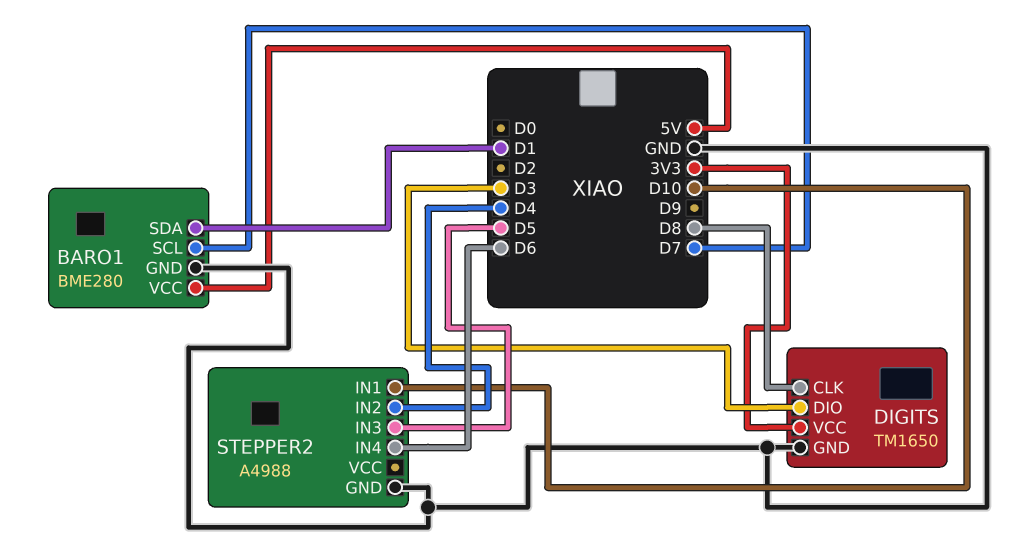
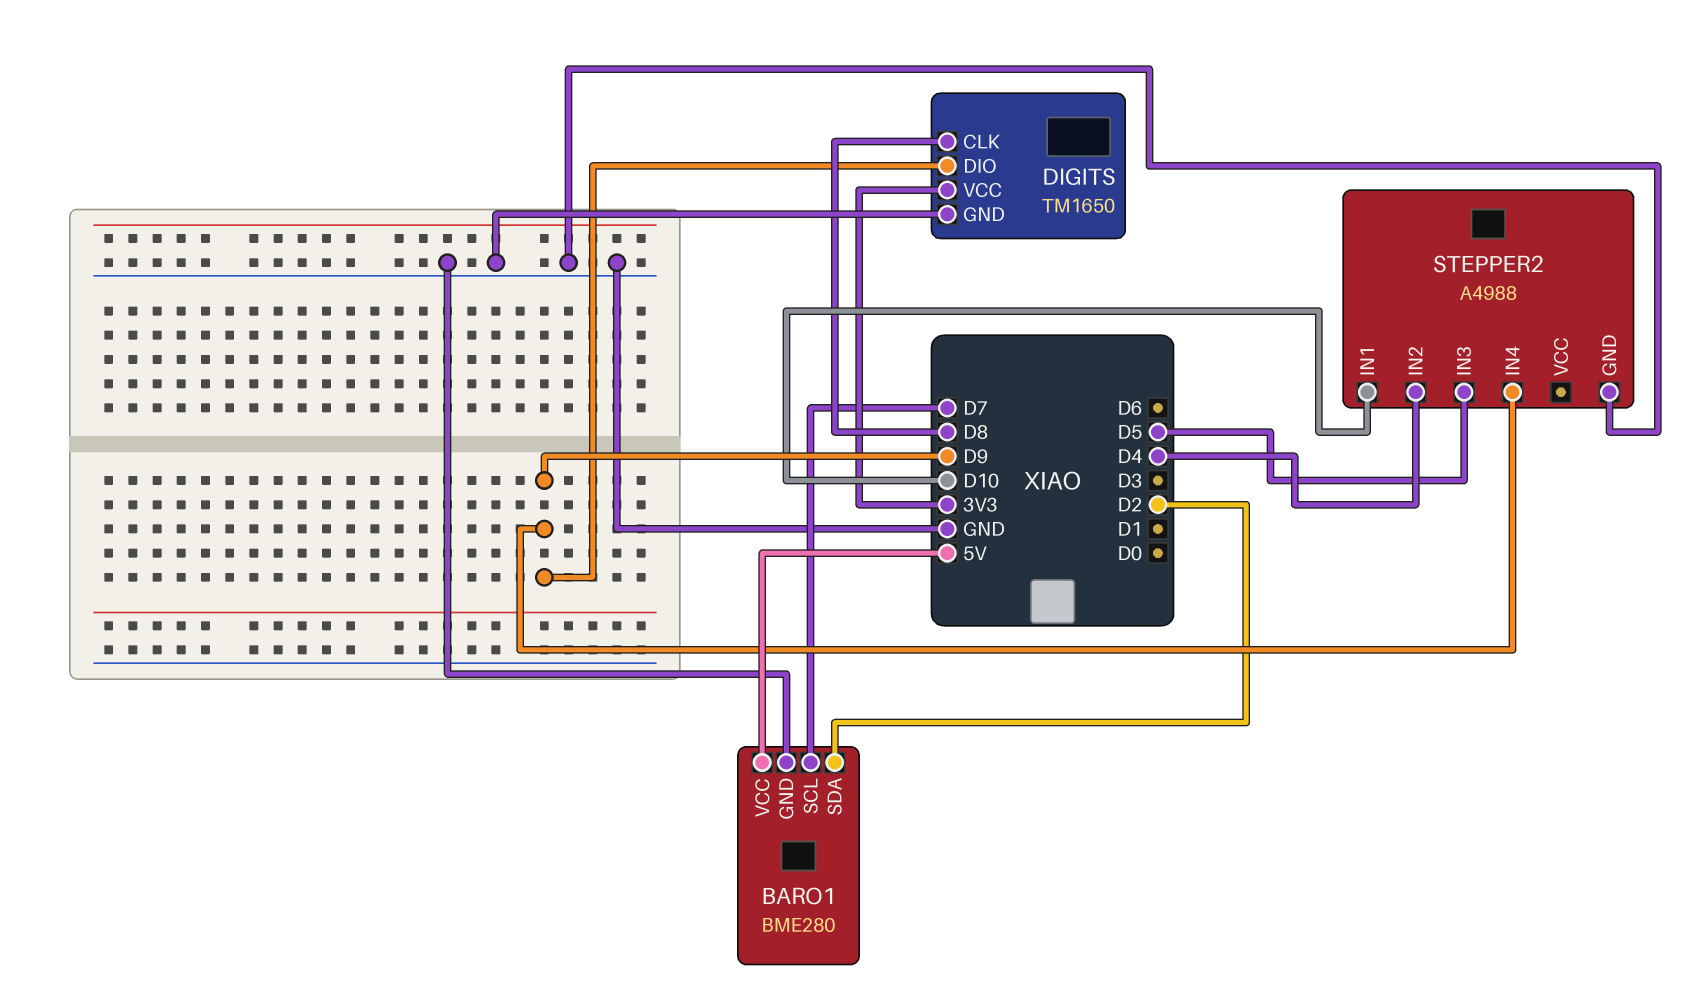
BARO1 pin SDA: D1 -> D2
DIGITS pin DIO: D3 -> D9
STEPPER2 pin IN4: D6 -> D9

